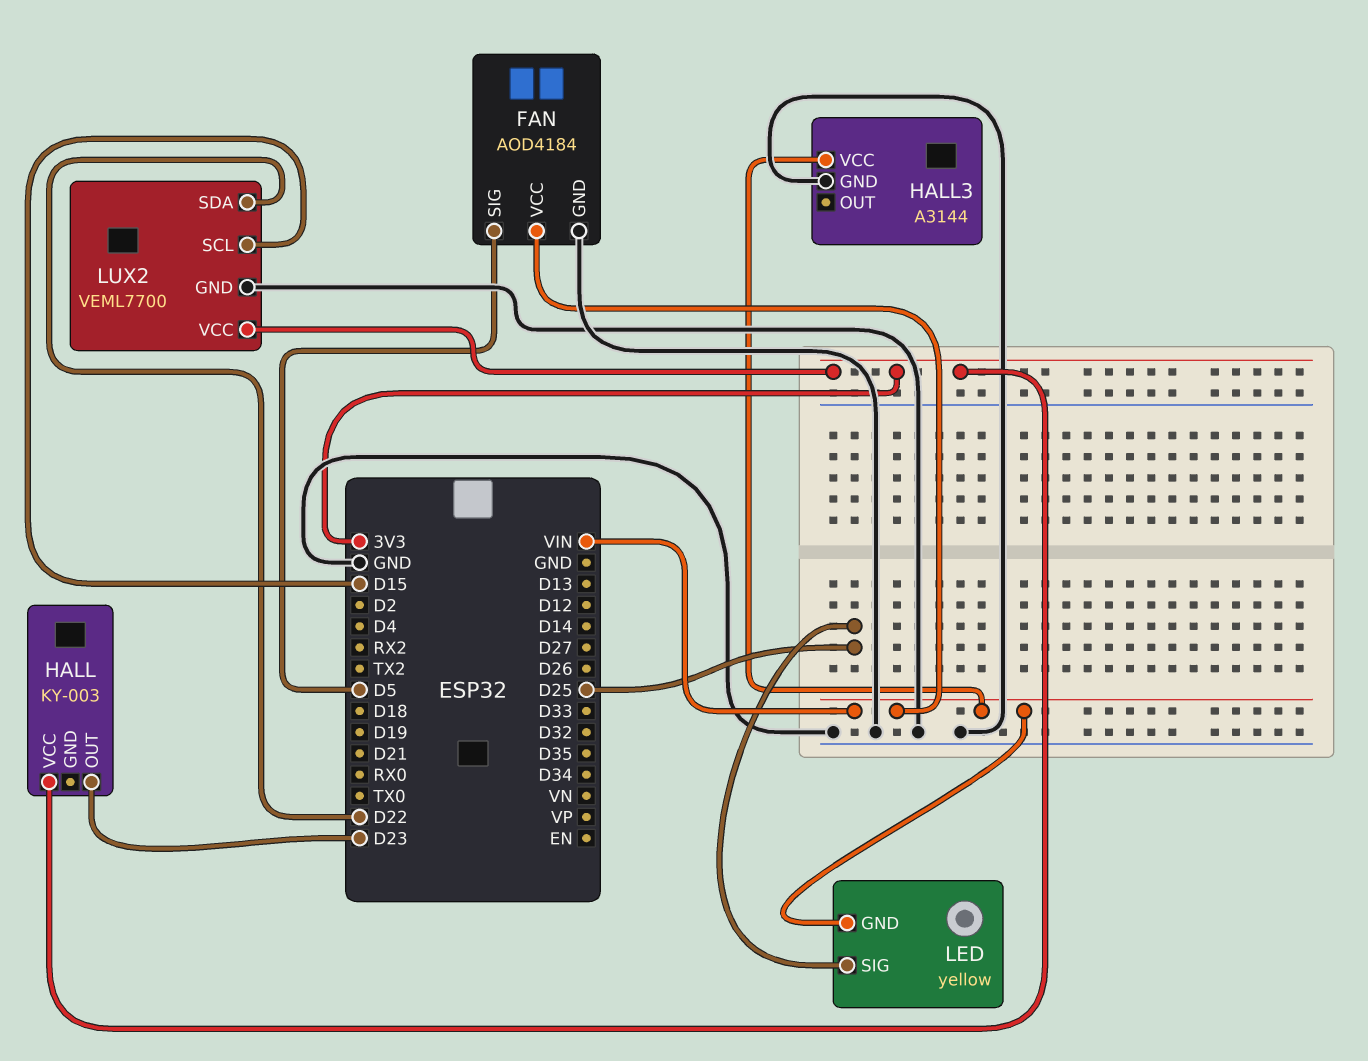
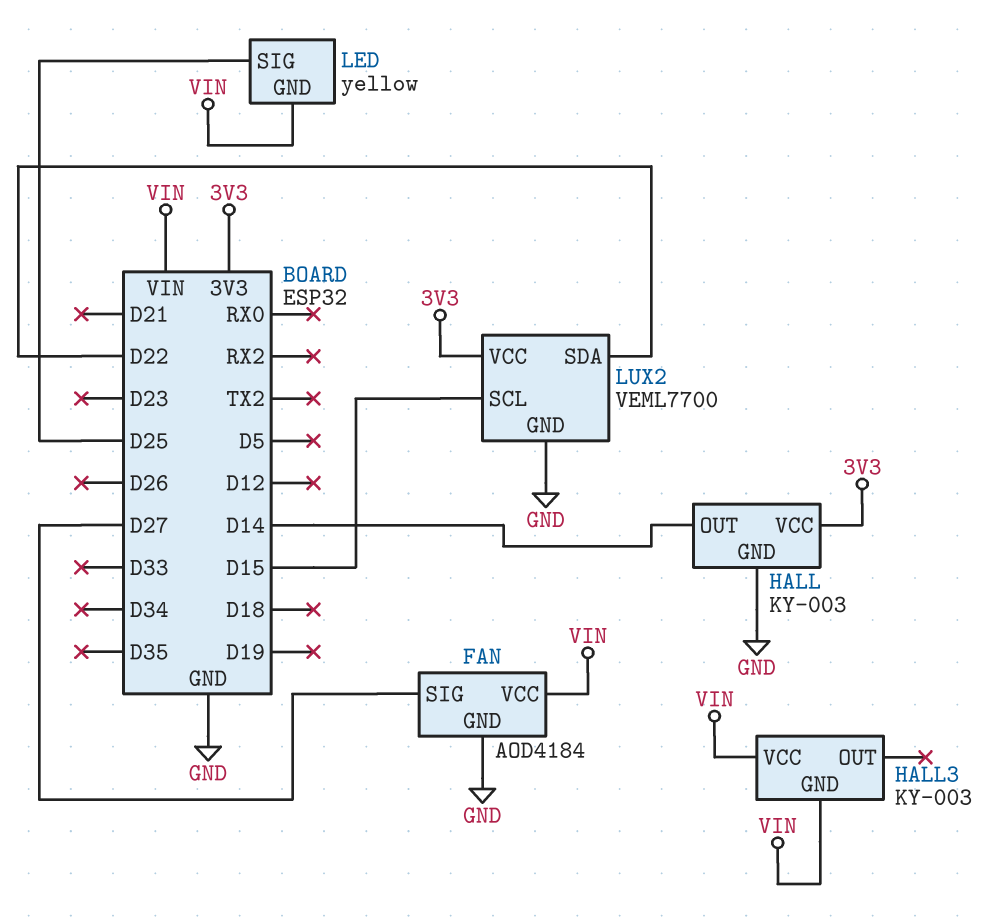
FAN pin SIG: D5 -> D27
HALL pin GND: none -> GND
HALL pin OUT: D23 -> D14
HALL3: A3144 -> KY-003
HALL3 pin GND: GND -> VIN

